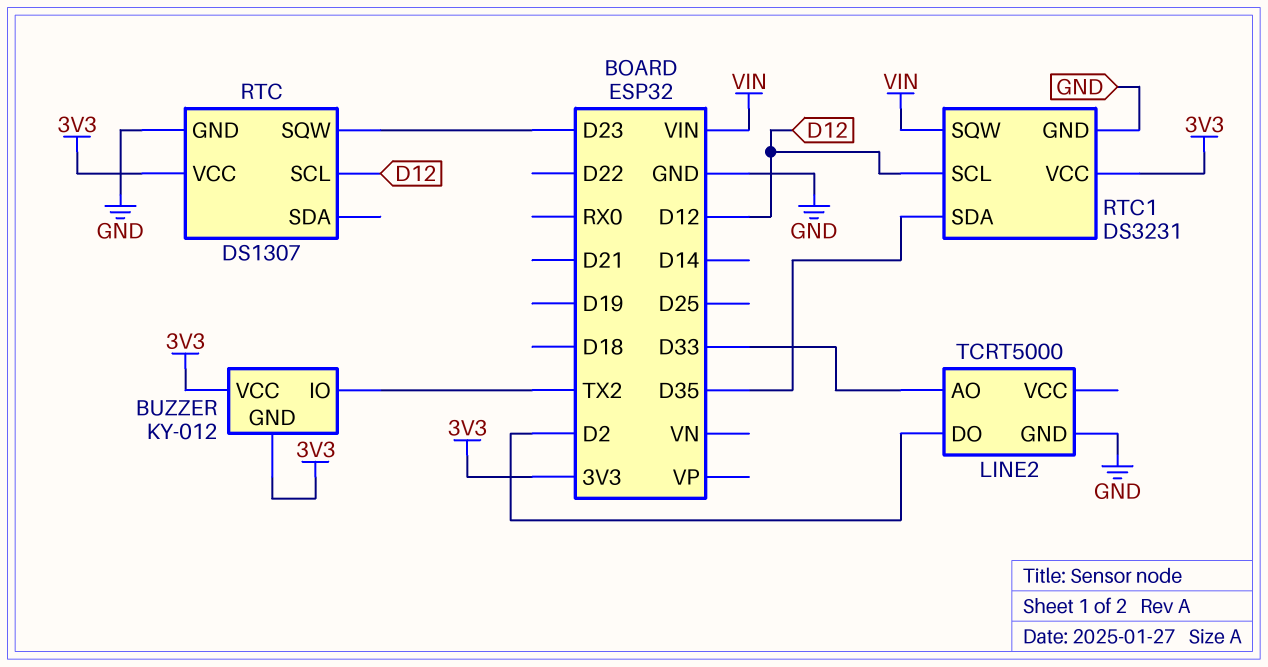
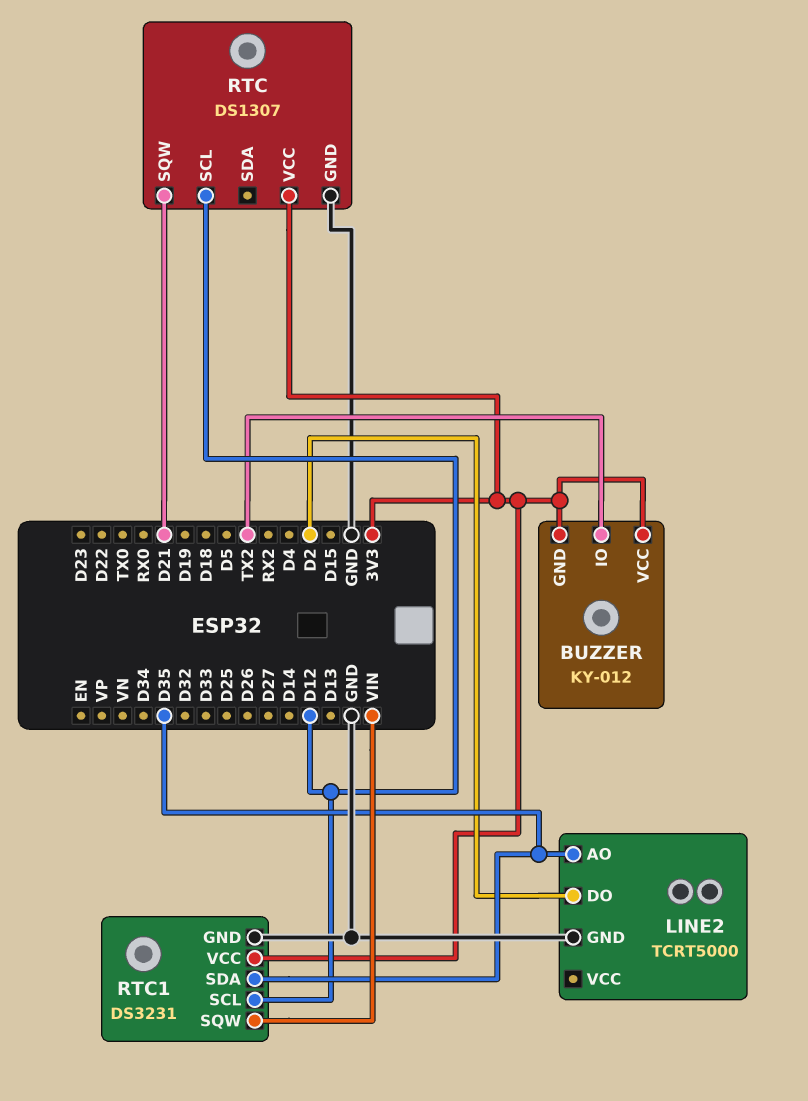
LINE2 pin AO: D33 -> D35
RTC pin SQW: D23 -> D21

